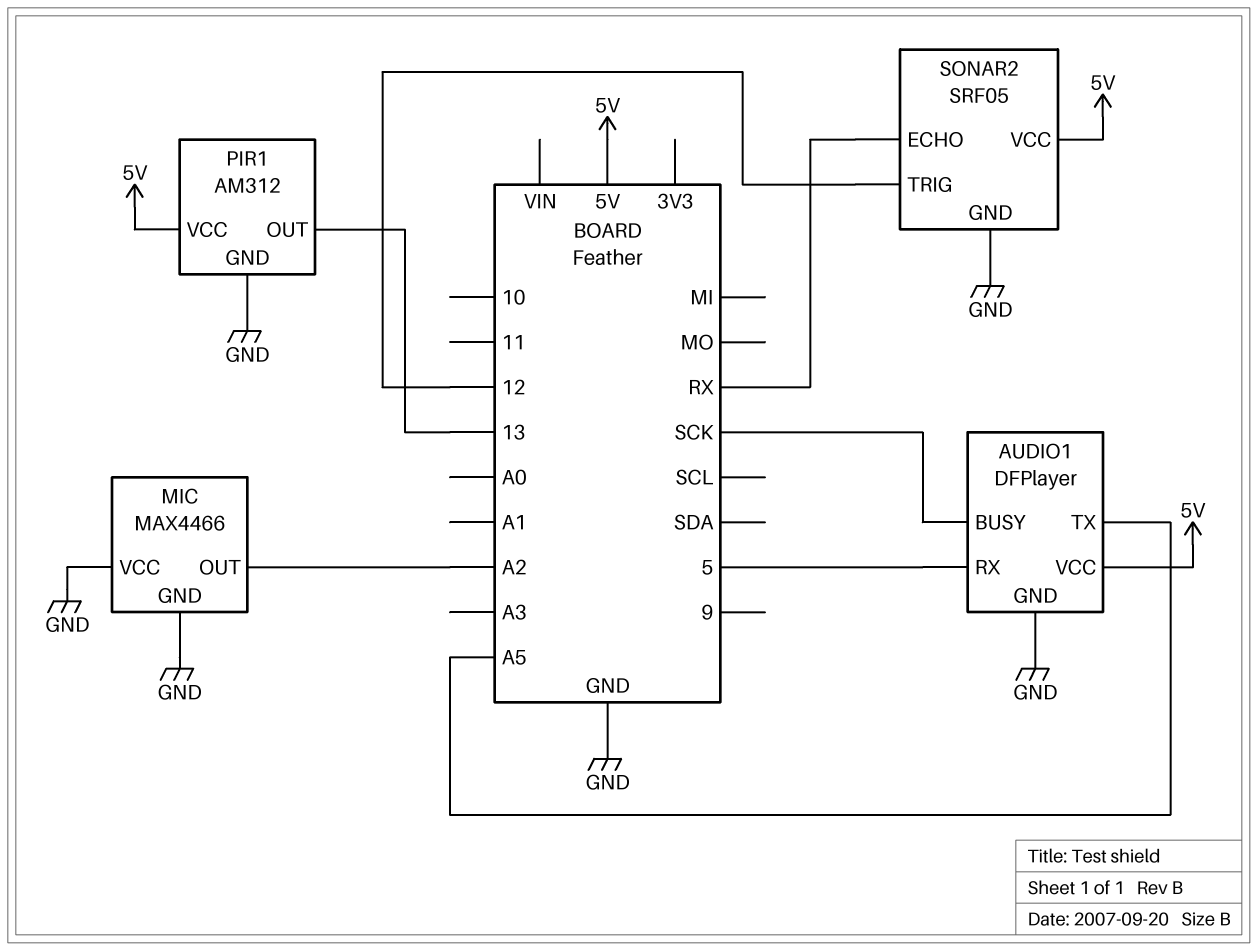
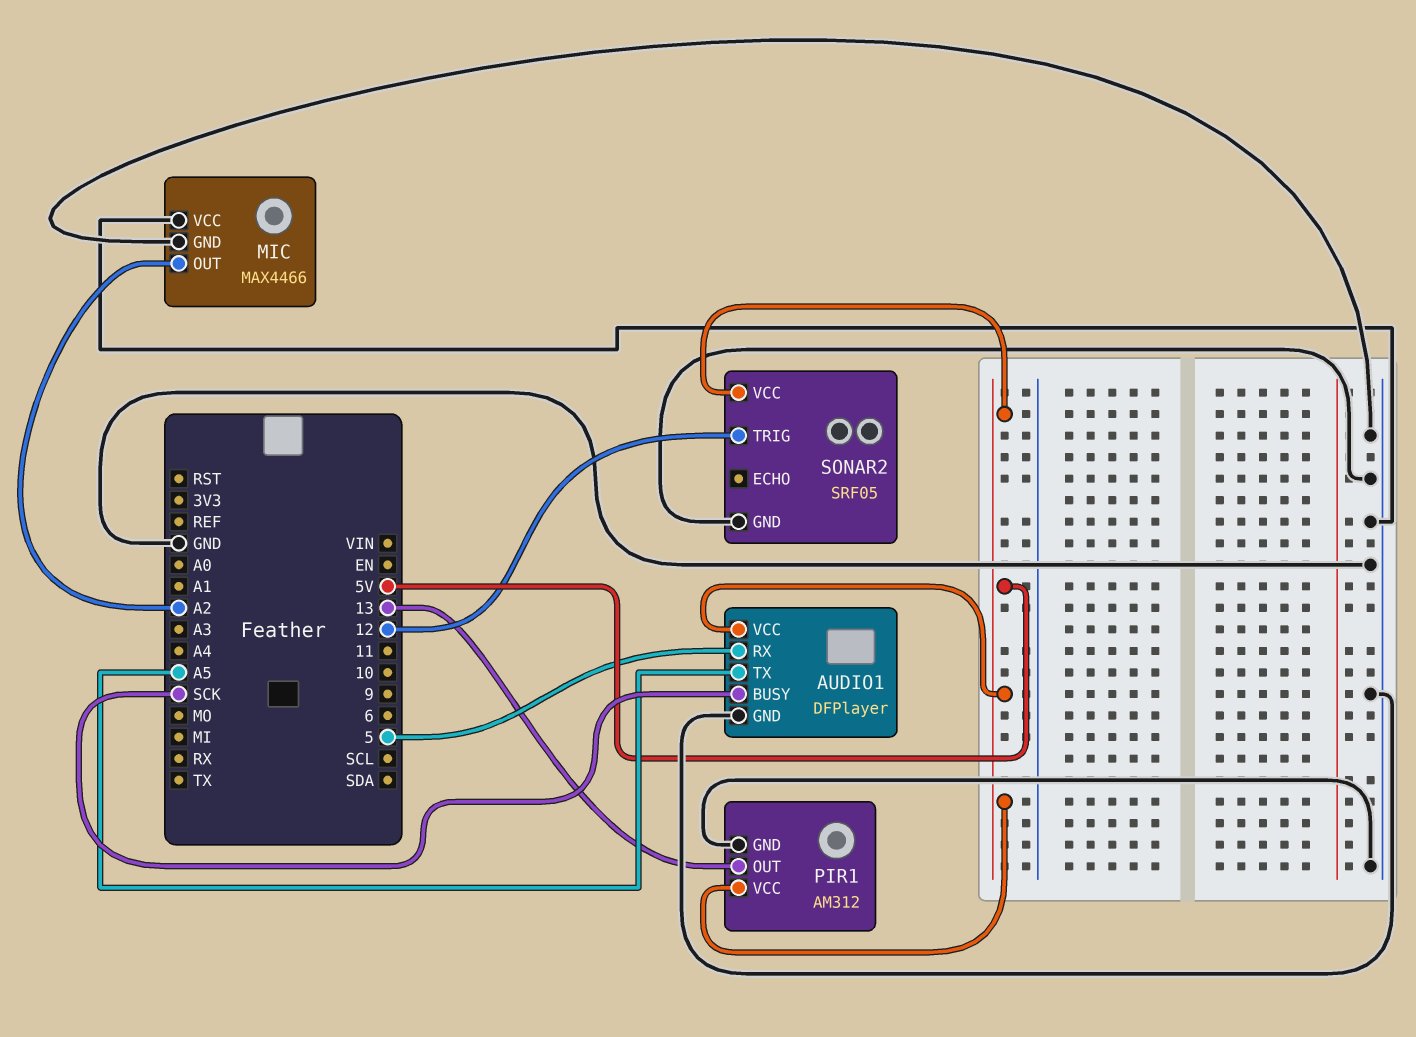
SONAR2 pin ECHO: RX -> none

